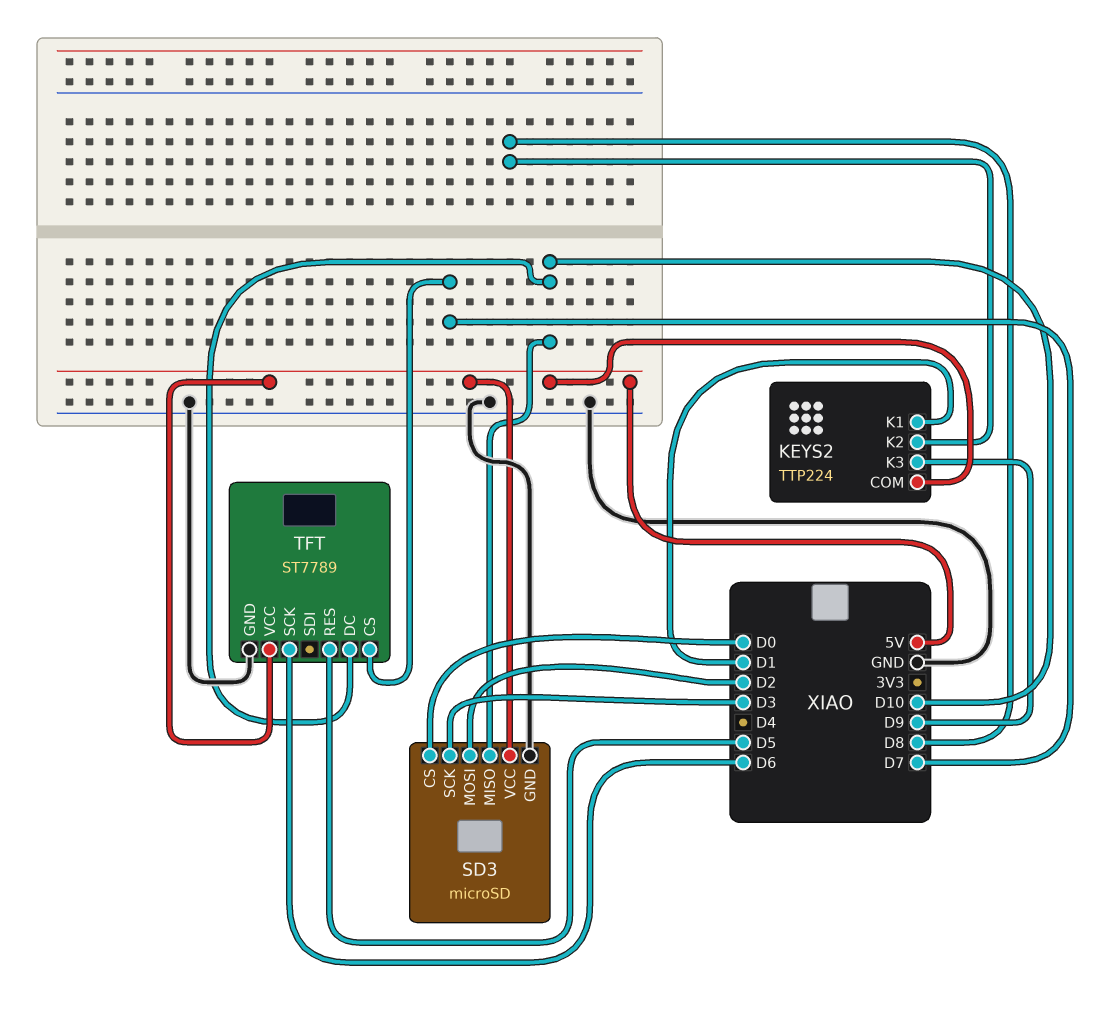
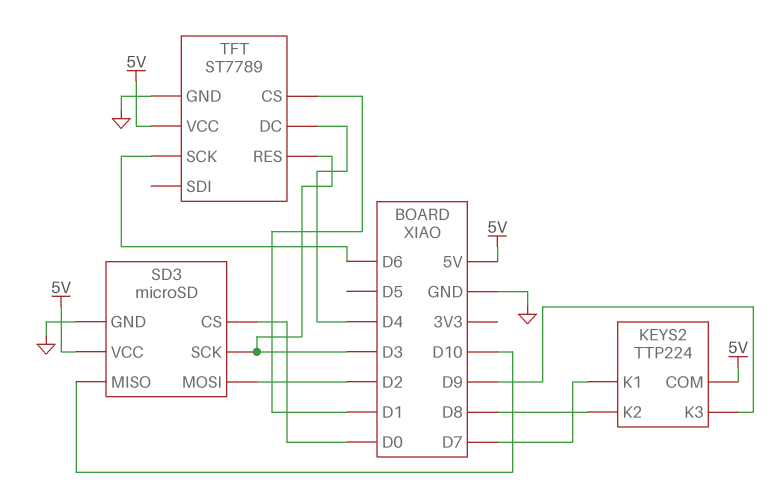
KEYS2 pin K1: D1 -> D7
TFT pin CS: D7 -> D1
TFT pin DC: D10 -> D4
TFT pin RES: D5 -> D3

